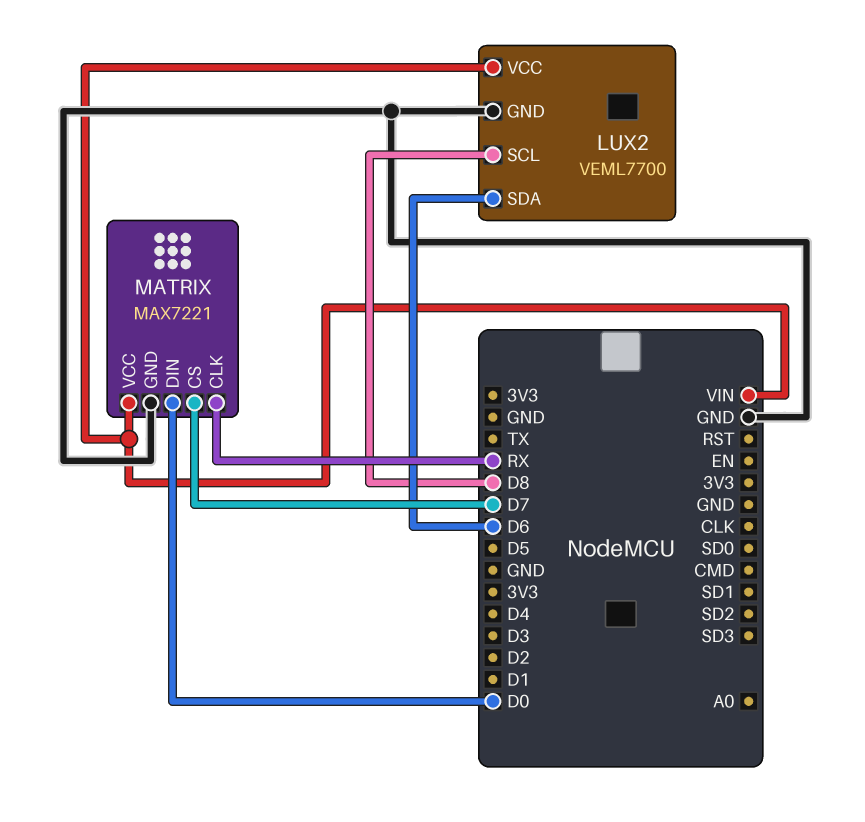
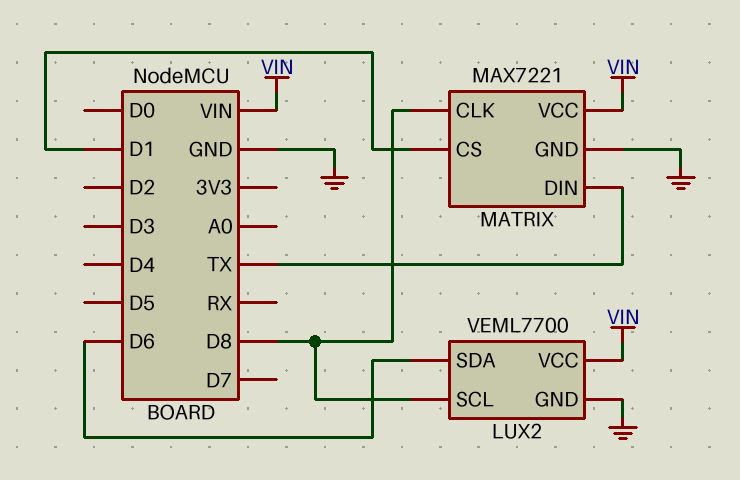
MATRIX pin CLK: RX -> D8
MATRIX pin CS: D7 -> D1
MATRIX pin DIN: D0 -> TX

